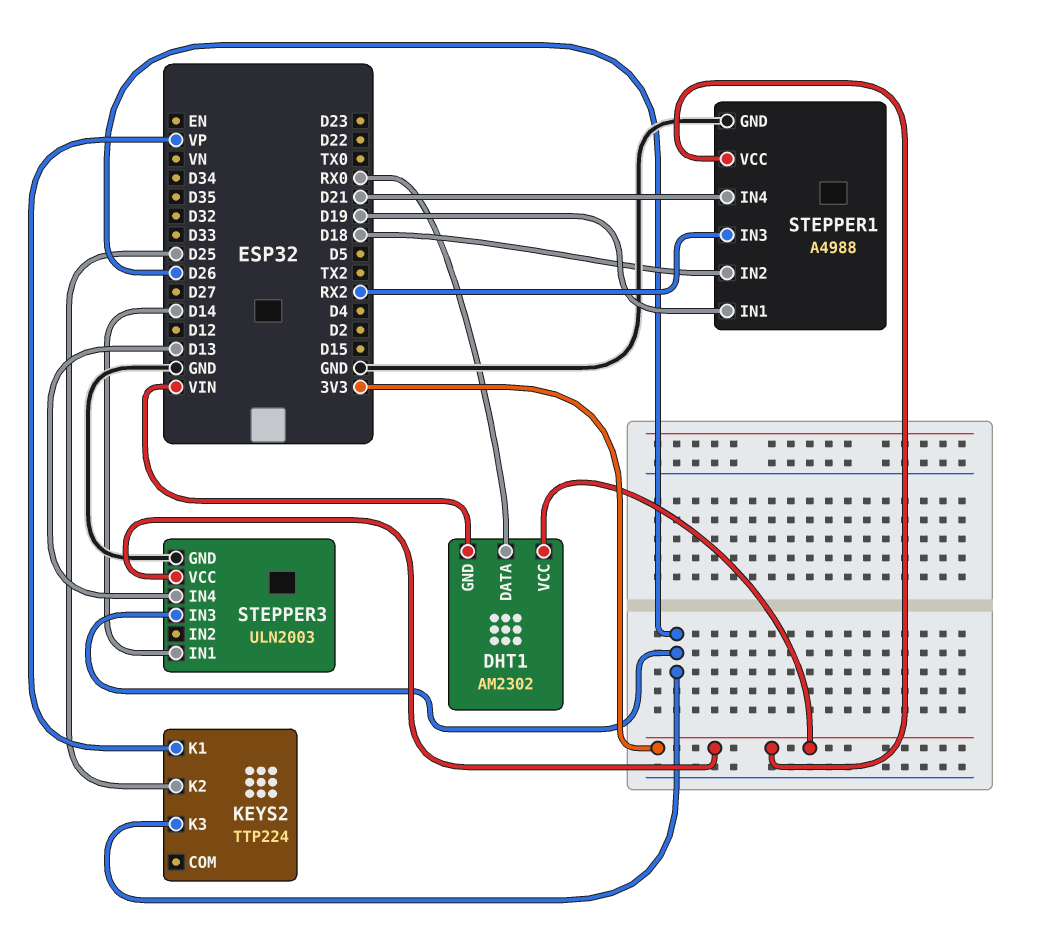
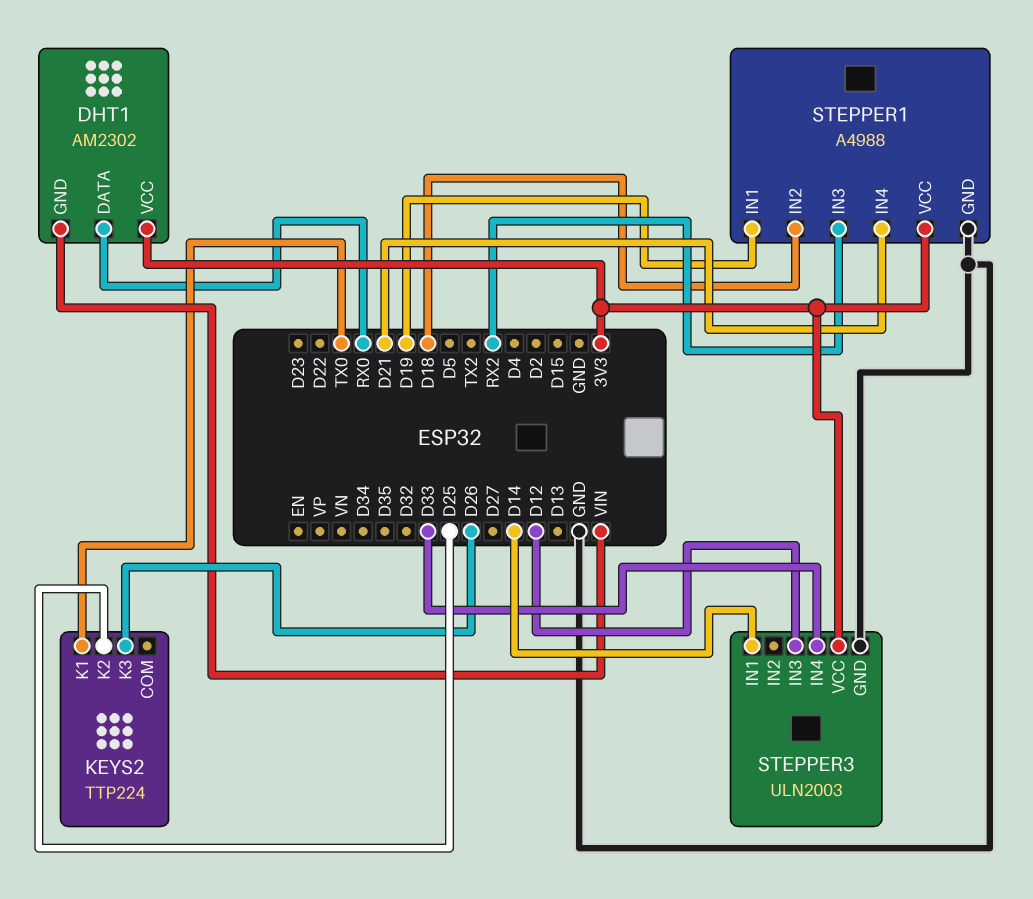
KEYS2 pin K1: VP -> TX0
STEPPER3 pin IN3: D26 -> D12
STEPPER3 pin IN4: D13 -> D33

